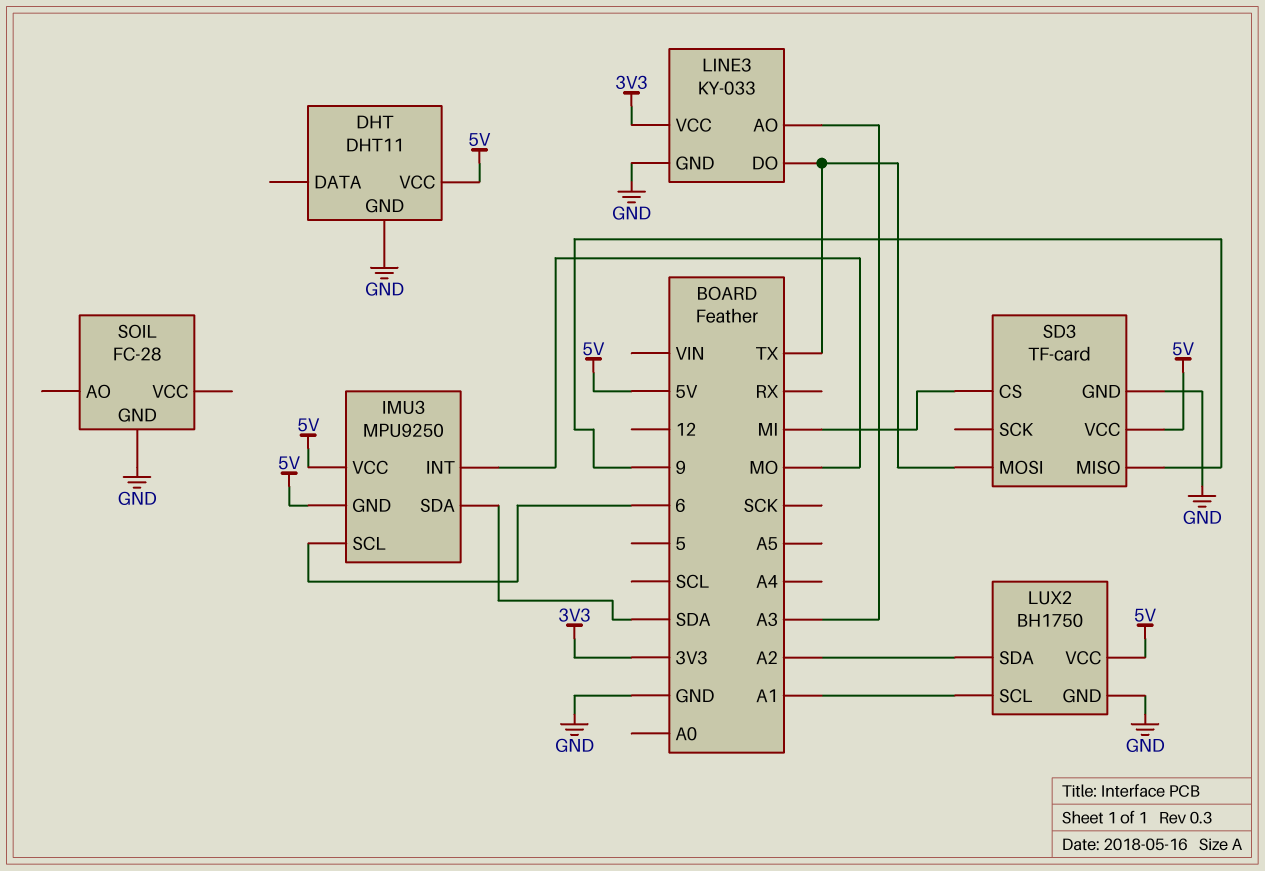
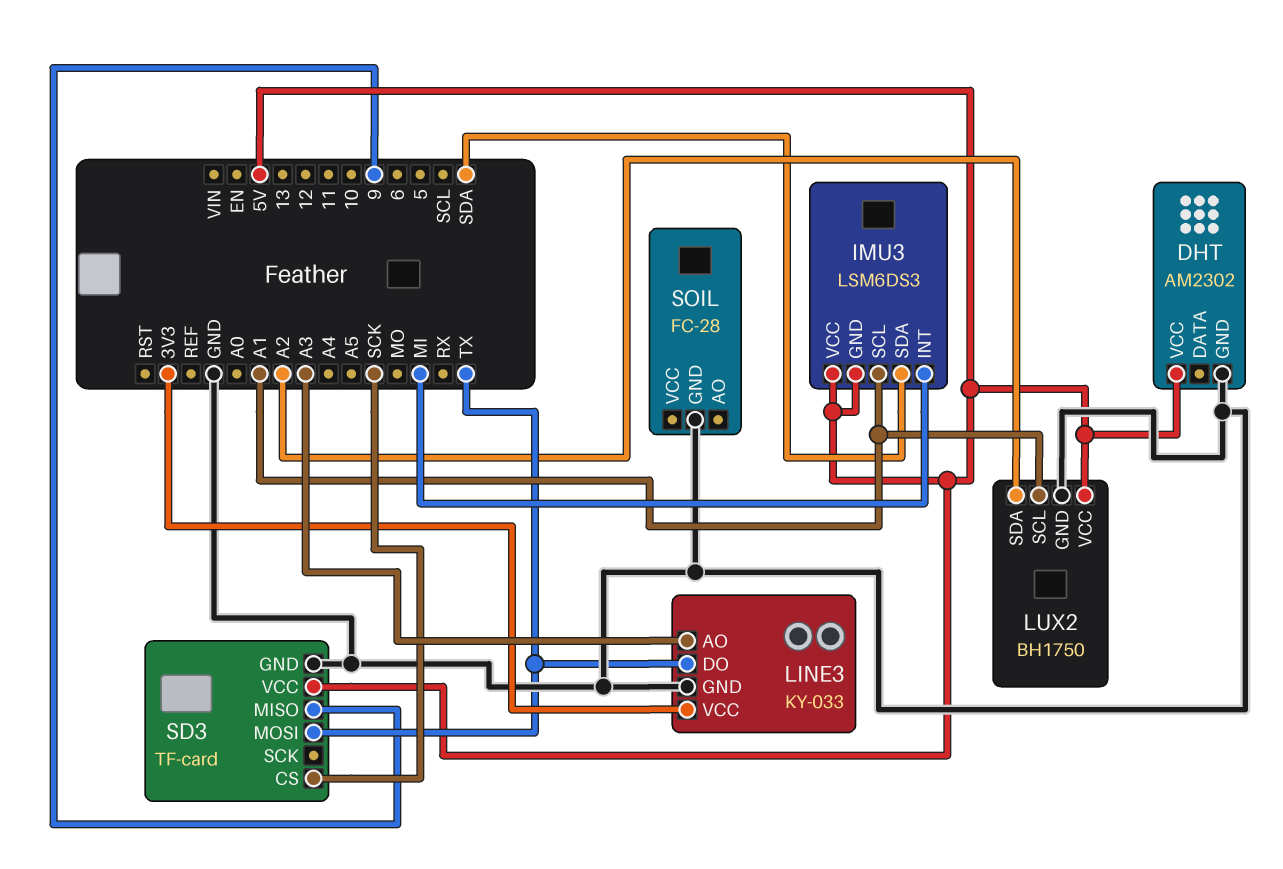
DHT: DHT11 -> AM2302
IMU3: MPU9250 -> LSM6DS3
IMU3 pin INT: MO -> MI
IMU3 pin SCL: 6 -> A1
SD3 pin CS: MI -> SCK

